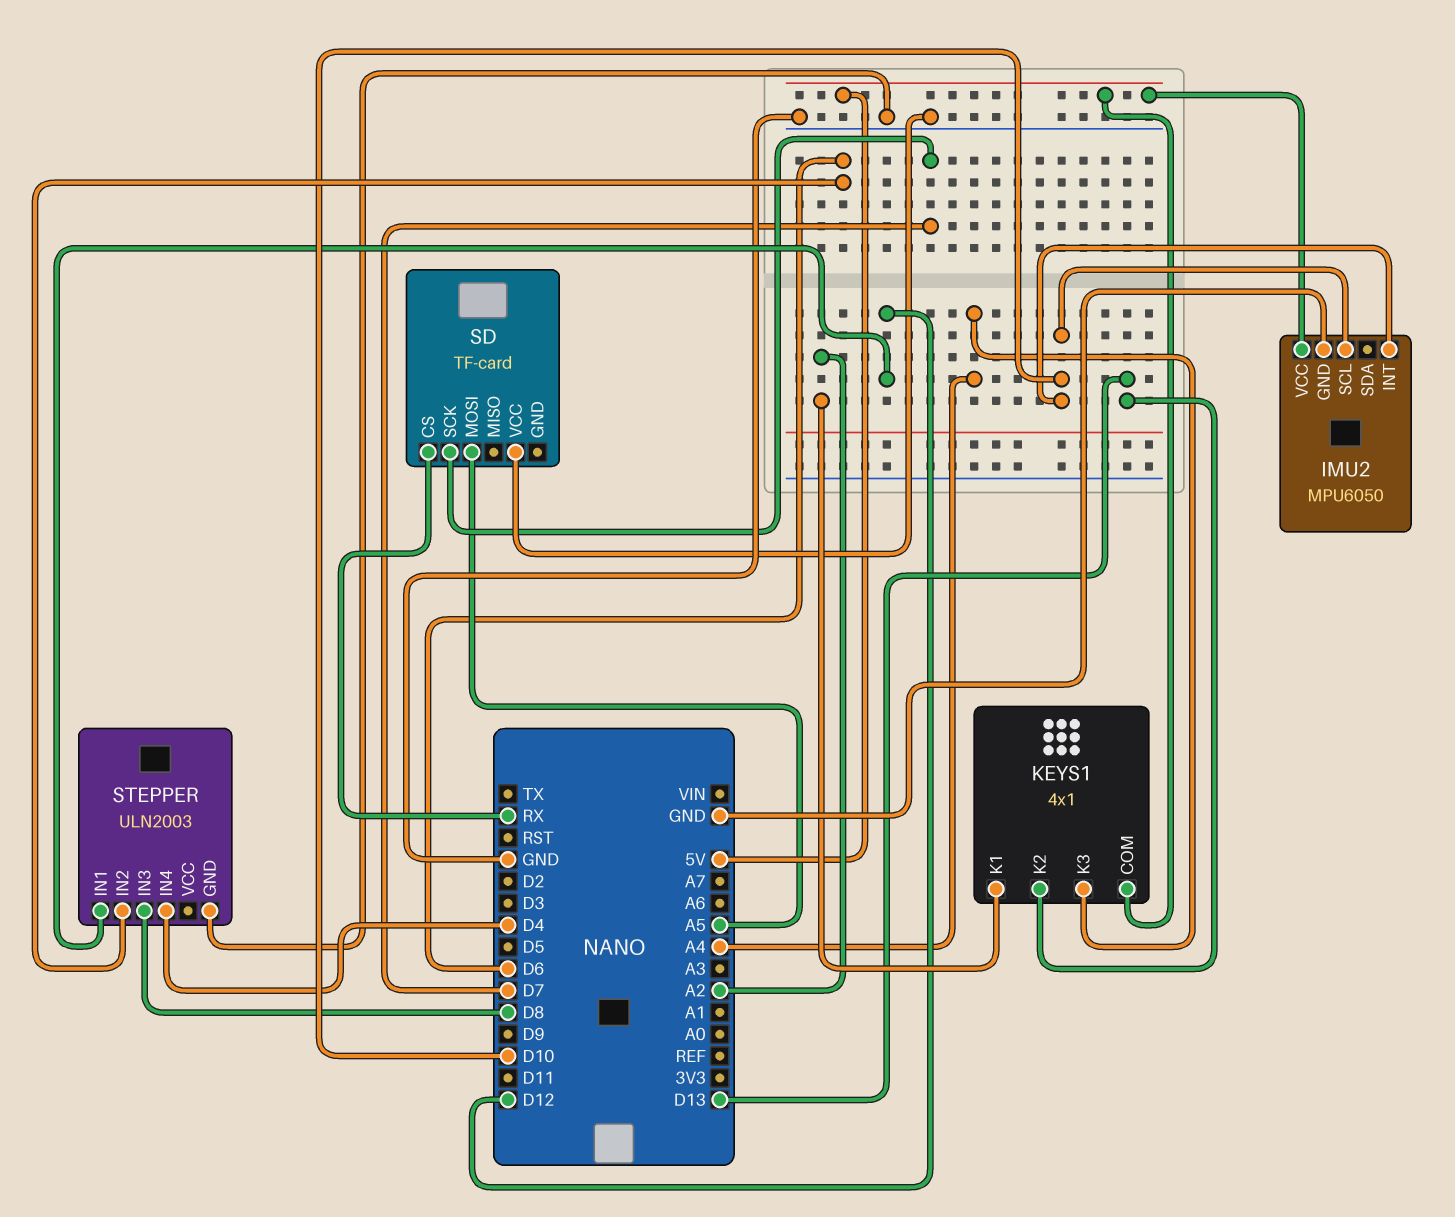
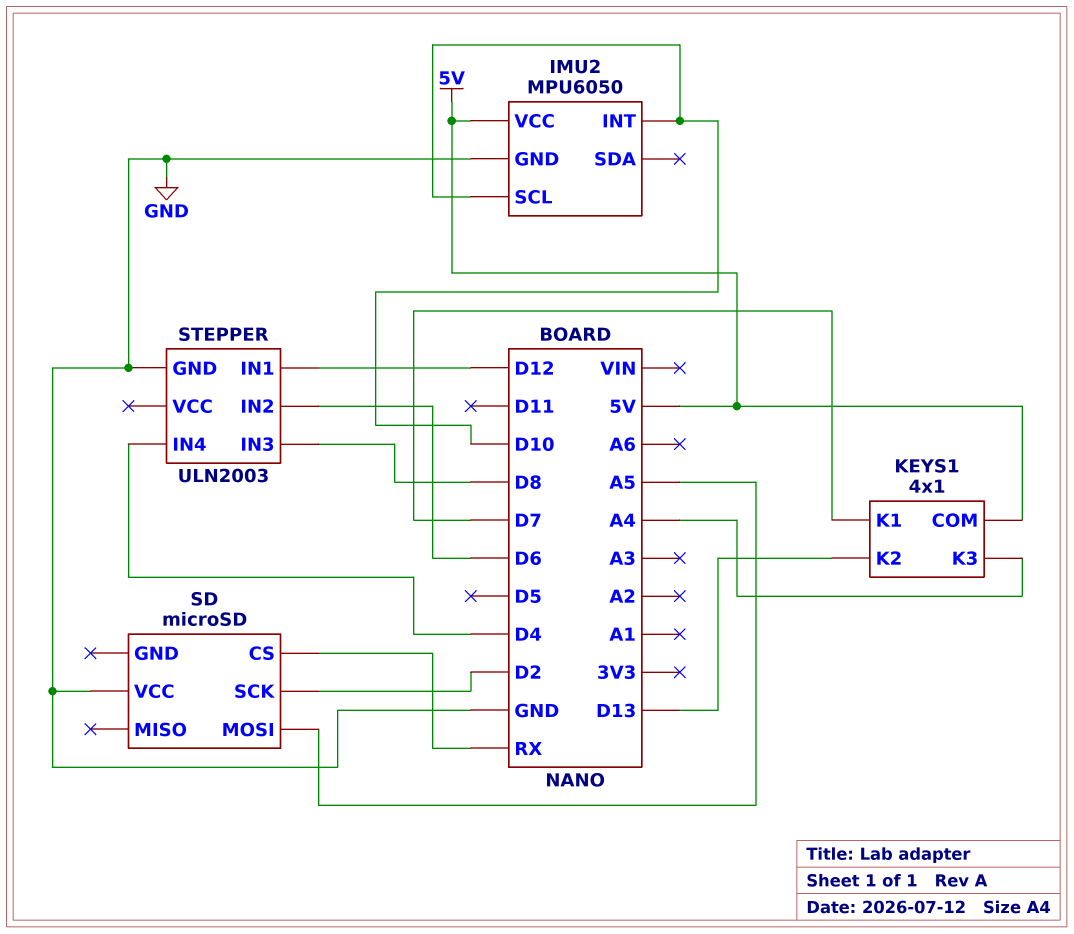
KEYS1 pin K1: A2 -> D7
SD: TF-card -> microSD
SD pin SCK: D7 -> D2

